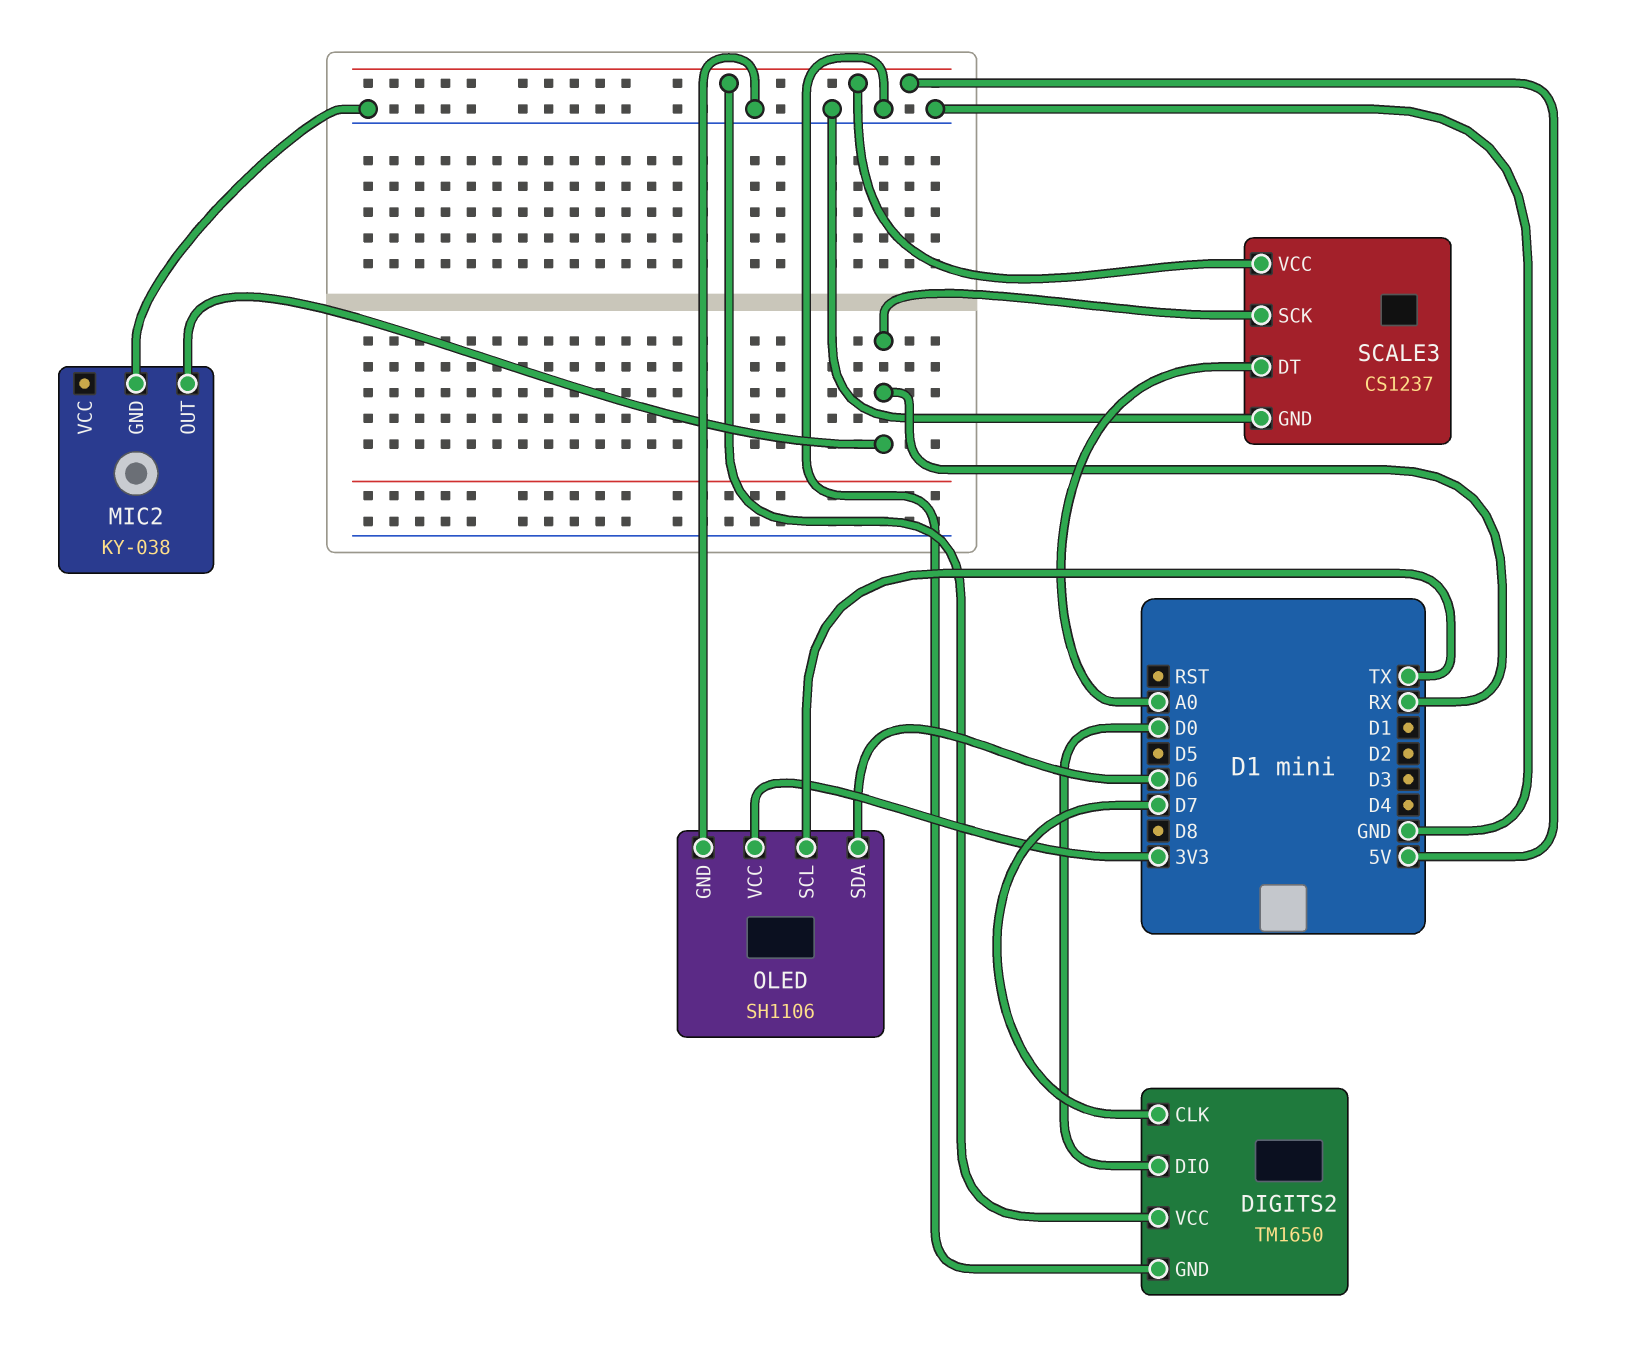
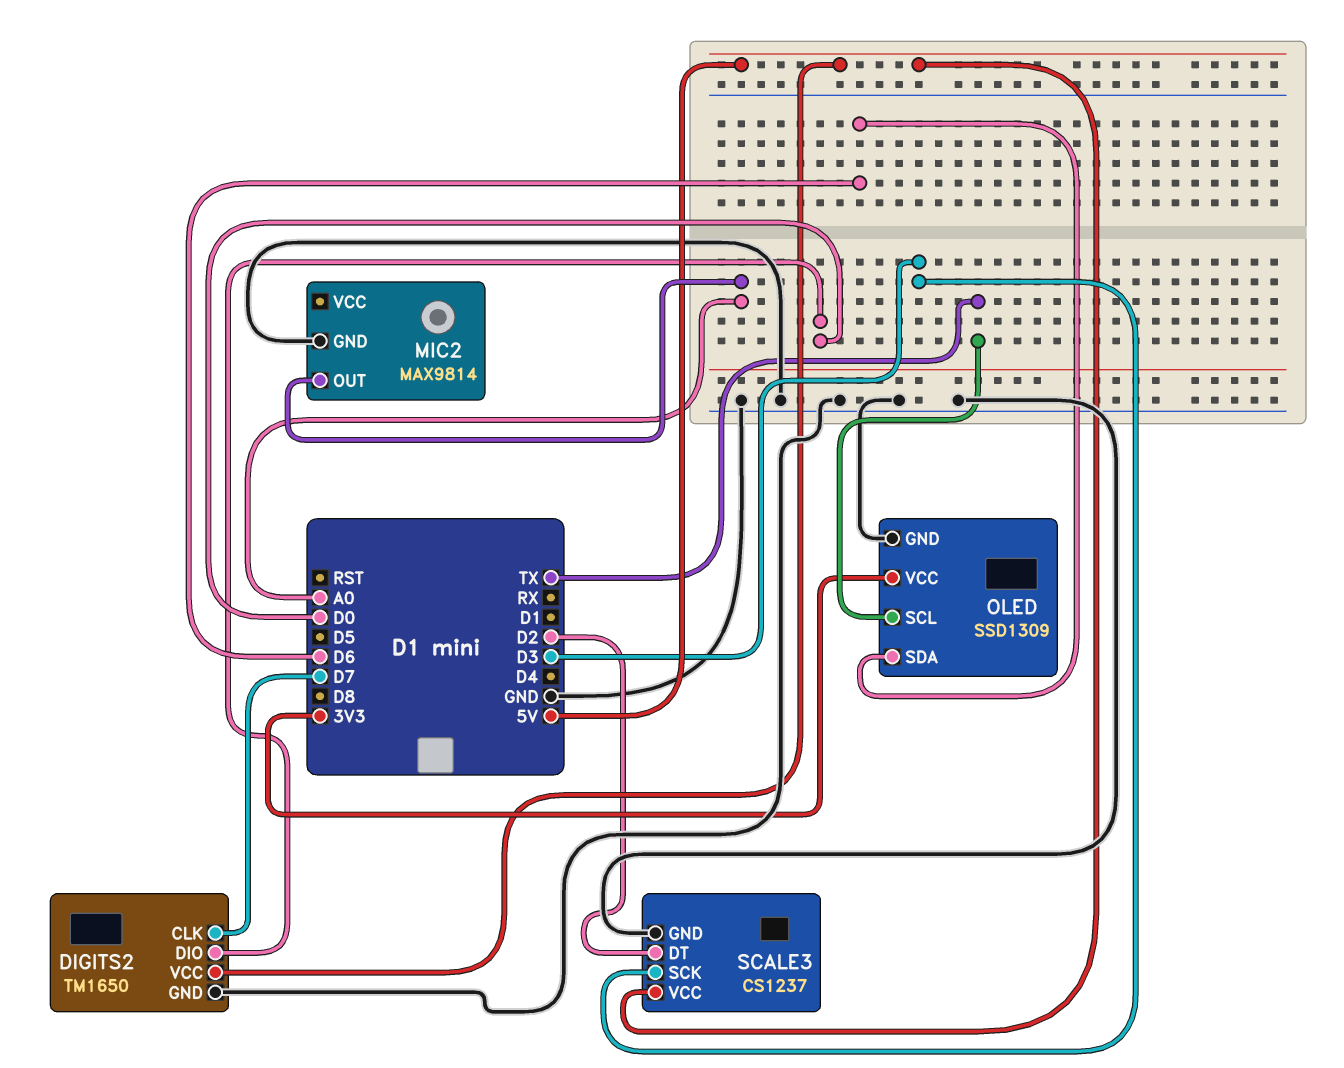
MIC2: KY-038 -> MAX9814
MIC2 pin OUT: RX -> A0
OLED: SH1106 -> SSD1309
SCALE3 pin DT: A0 -> D2
SCALE3 pin SCK: RX -> D3

